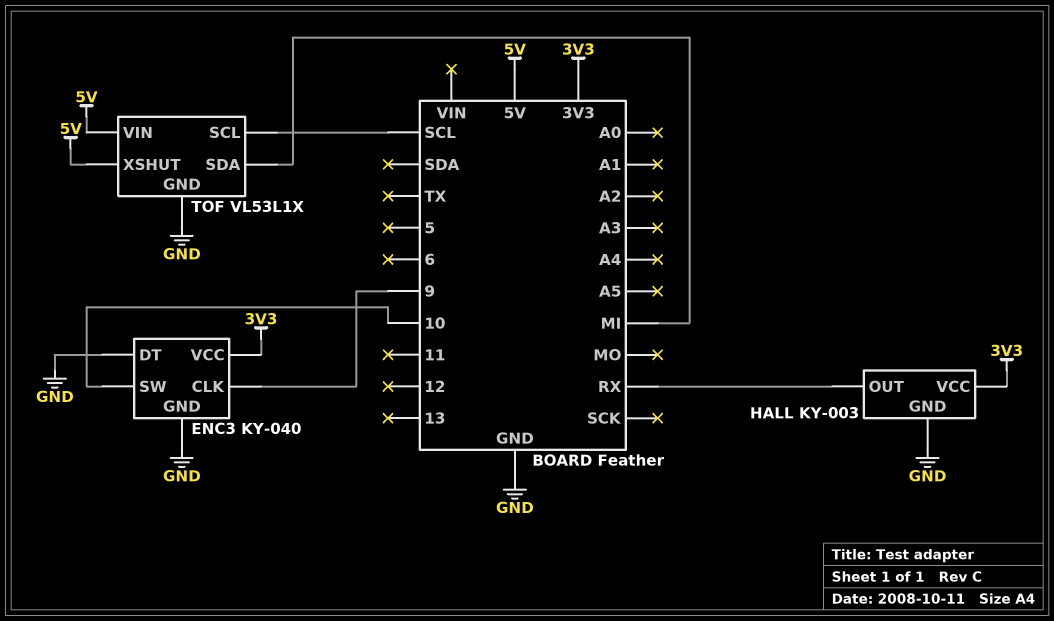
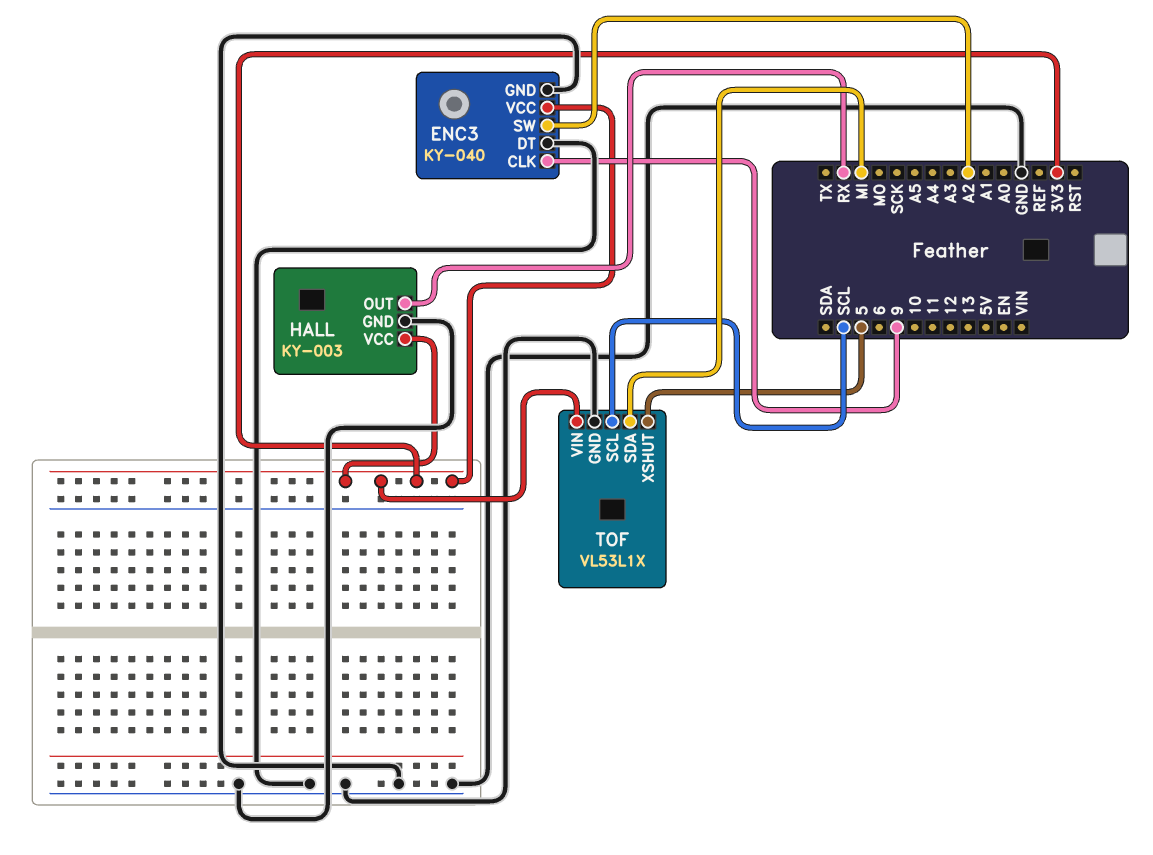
ENC3 pin SW: 10 -> A2
TOF pin VIN: 5V -> 3V3
TOF pin XSHUT: 5V -> 5

